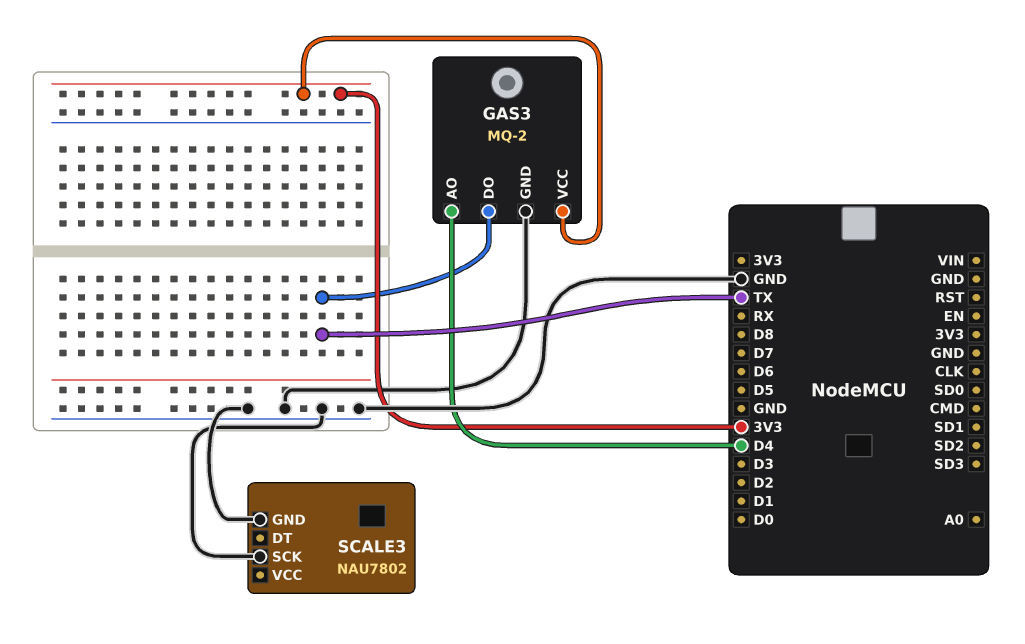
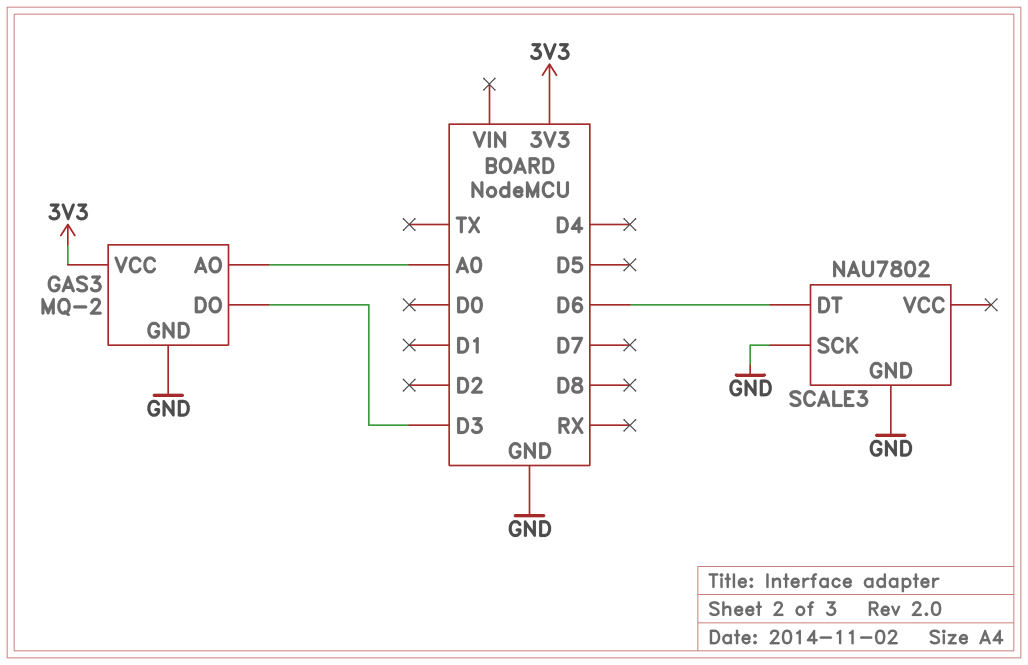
GAS3 pin AO: D4 -> A0
GAS3 pin DO: TX -> D3
SCALE3 pin DT: none -> D6

